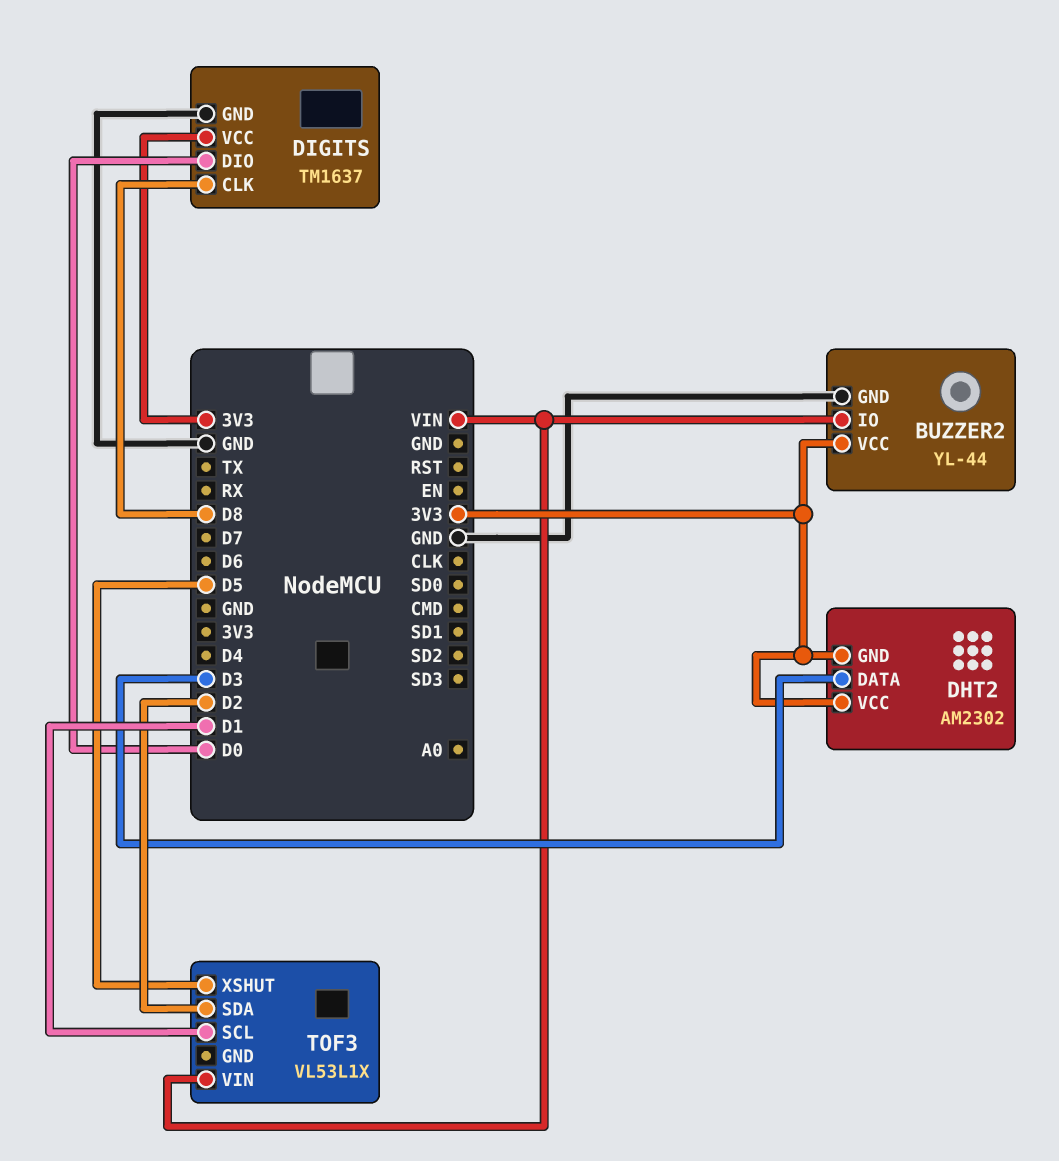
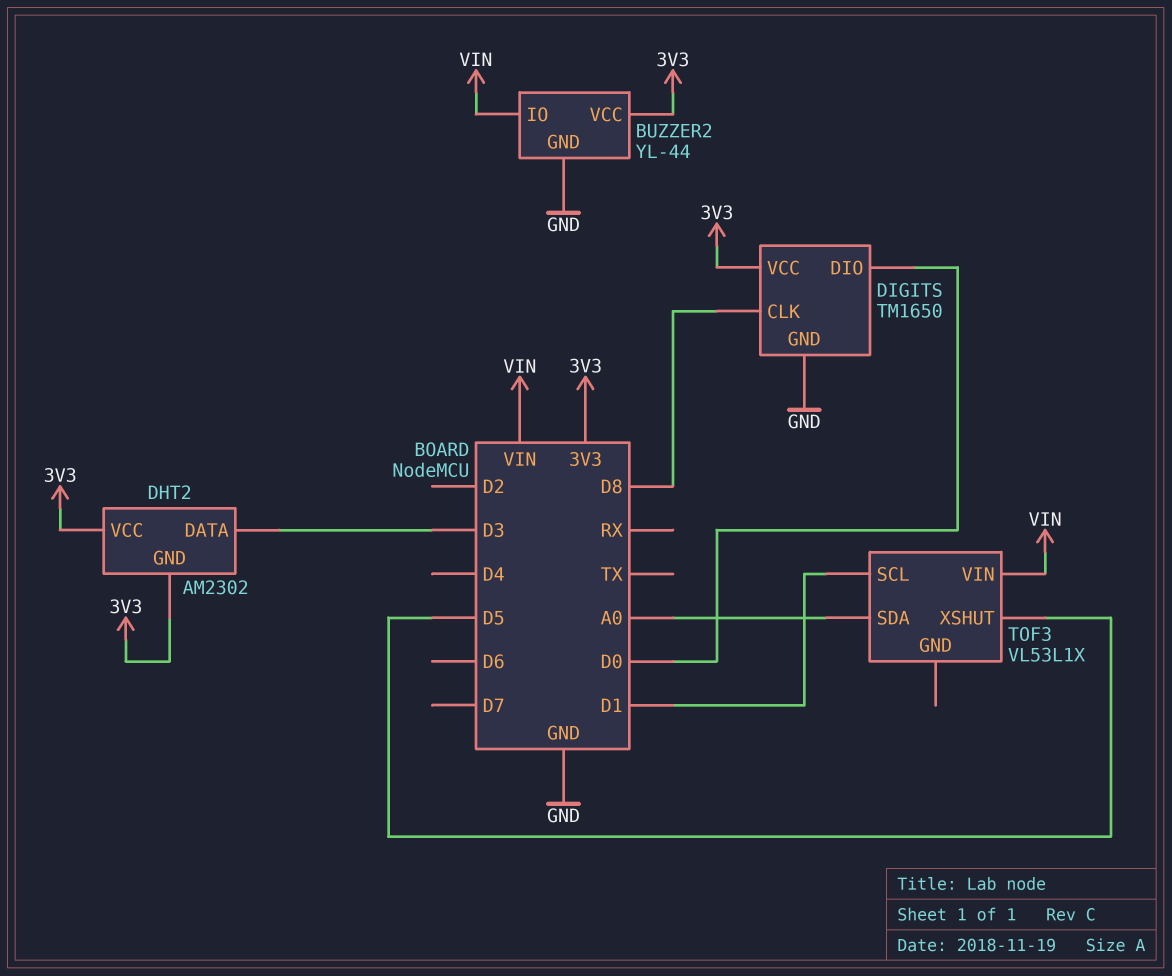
DIGITS: TM1637 -> TM1650
TOF3 pin SDA: D2 -> A0

